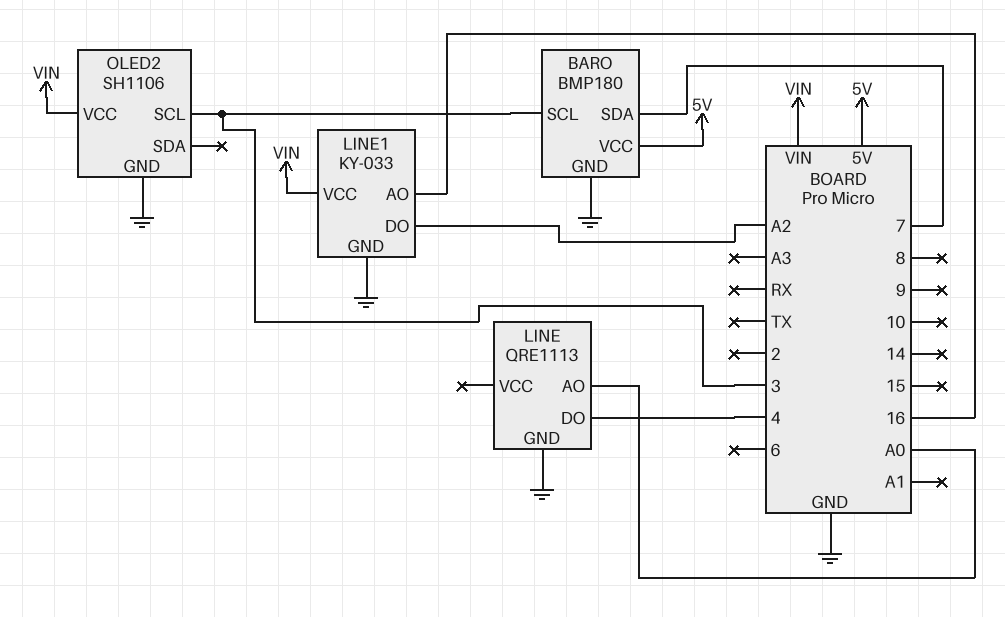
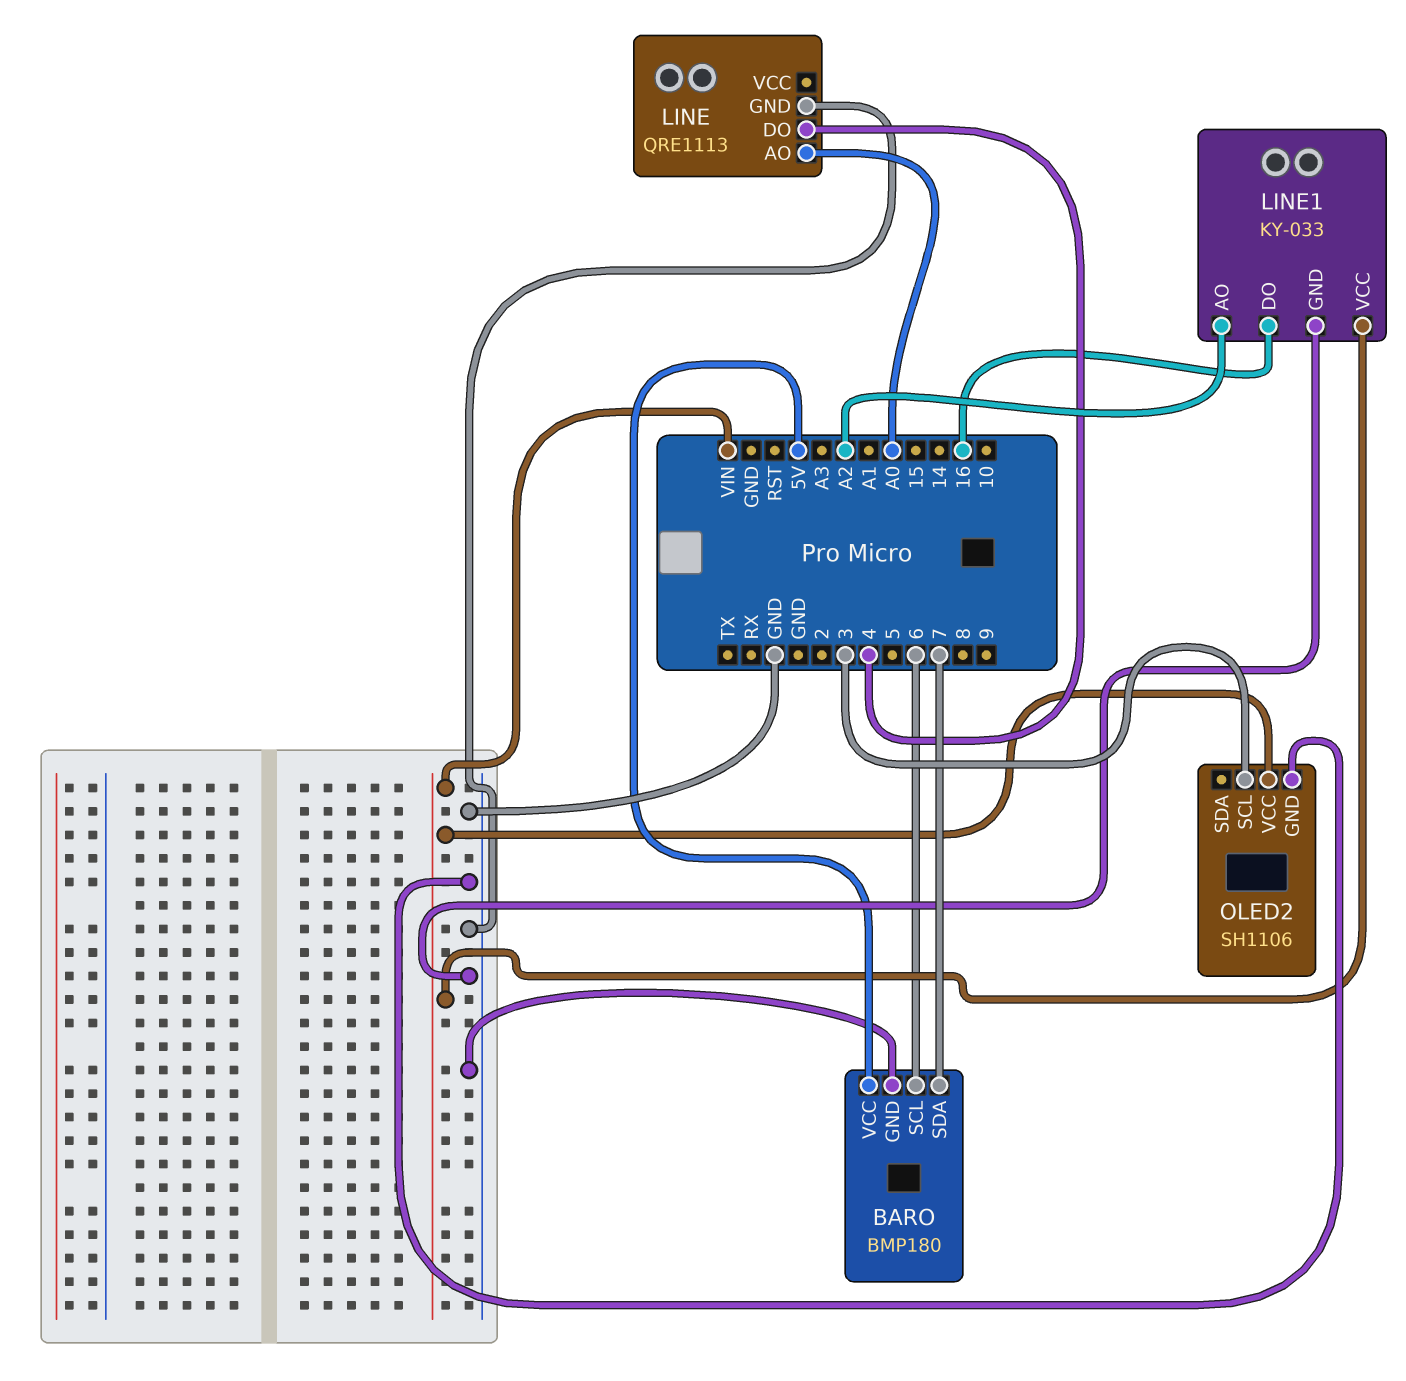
BARO pin SCL: 3 -> 6
LINE1 pin AO: 16 -> A2
LINE1 pin DO: A2 -> 16

